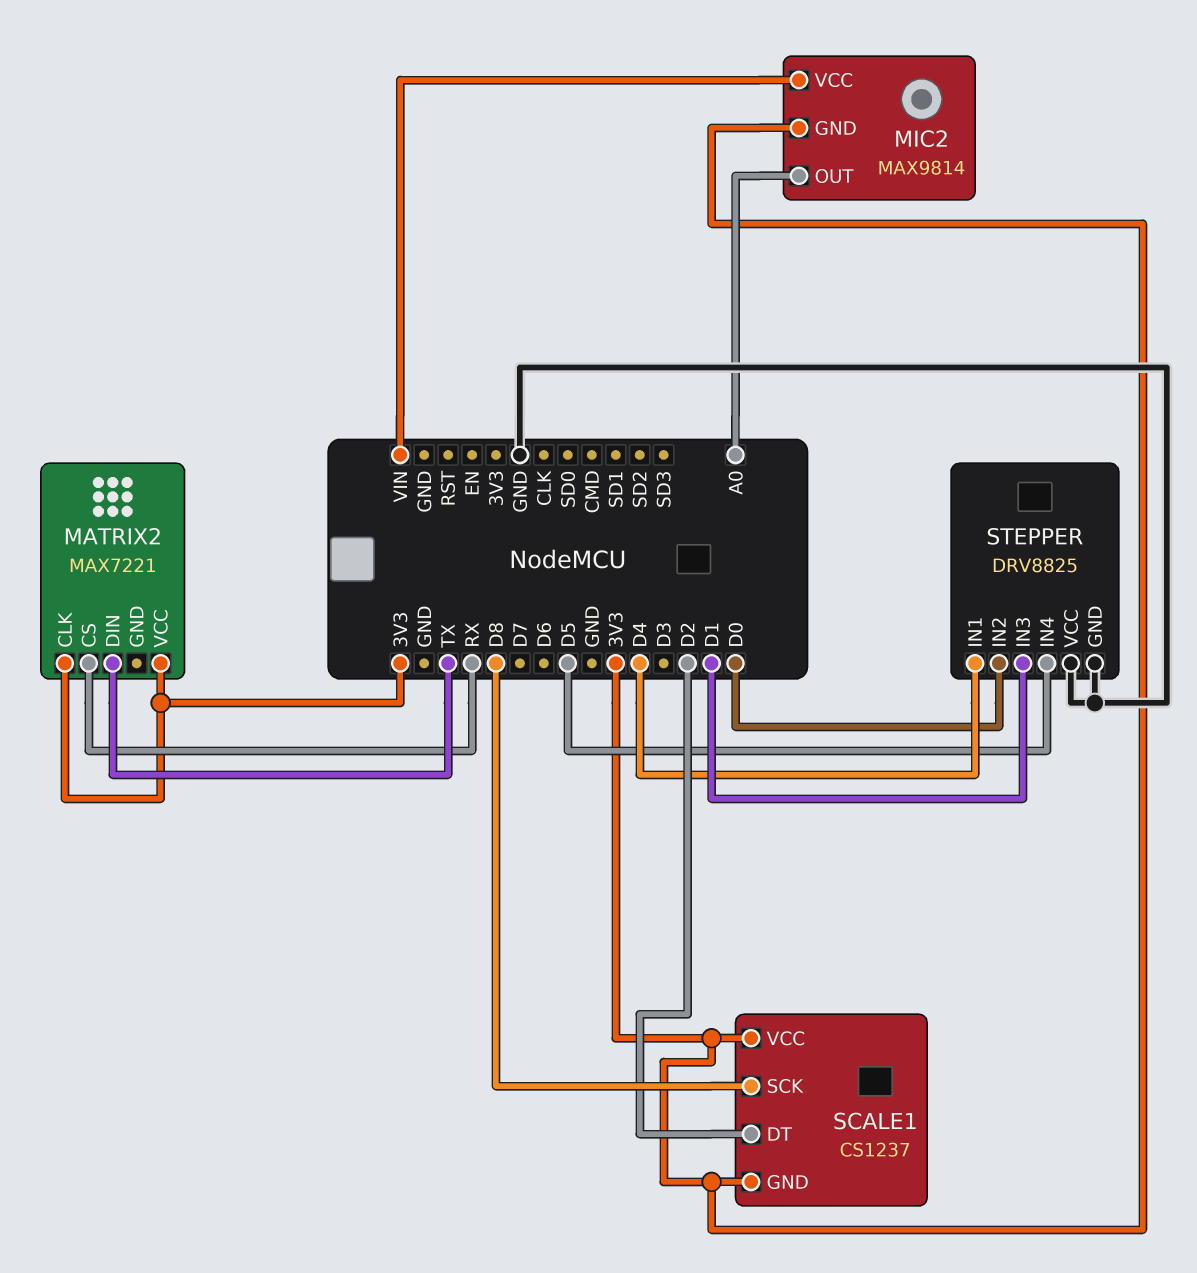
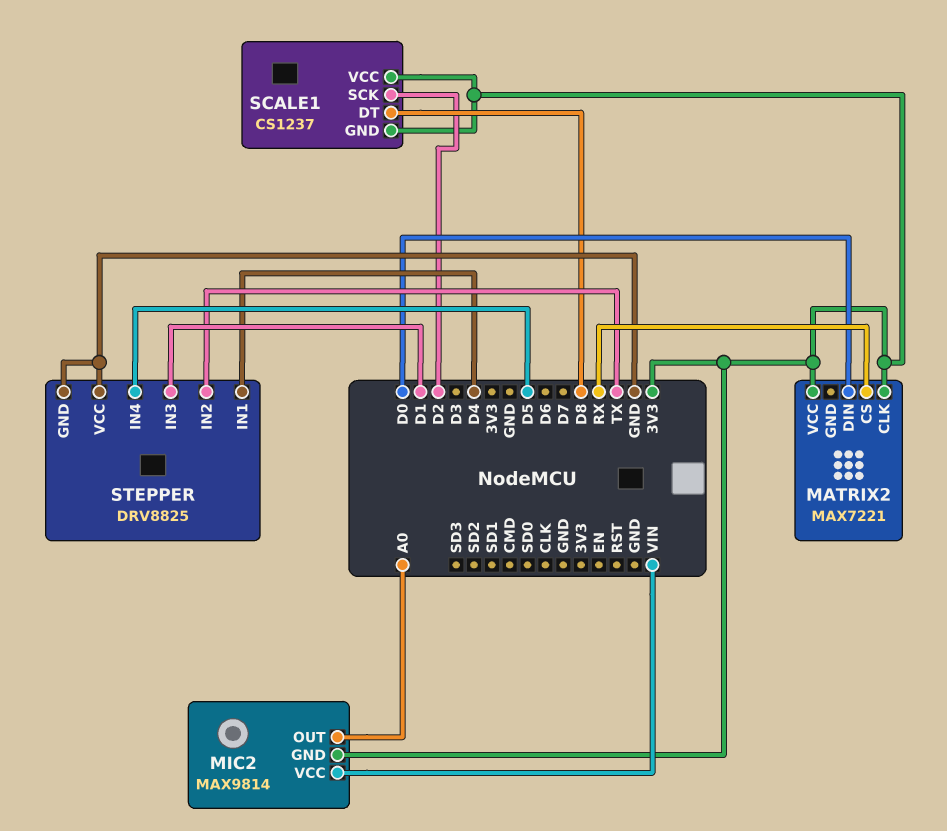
MATRIX2 pin DIN: TX -> D0
SCALE1 pin DT: D2 -> D8
SCALE1 pin SCK: D8 -> D2
STEPPER pin IN2: D0 -> TX

